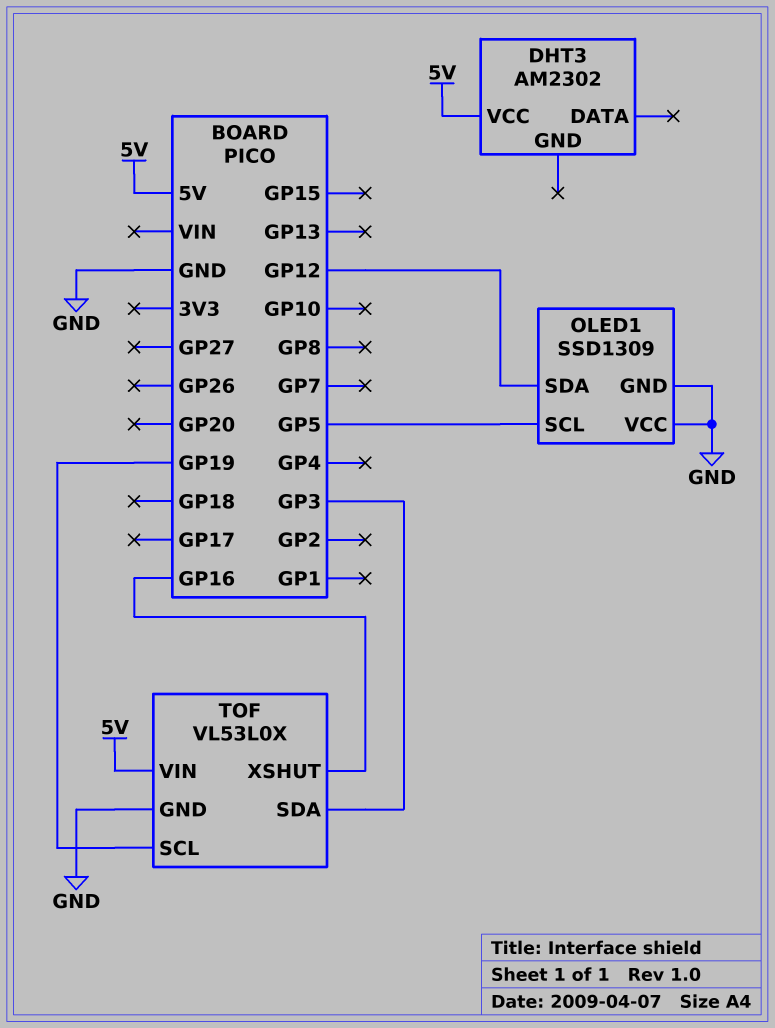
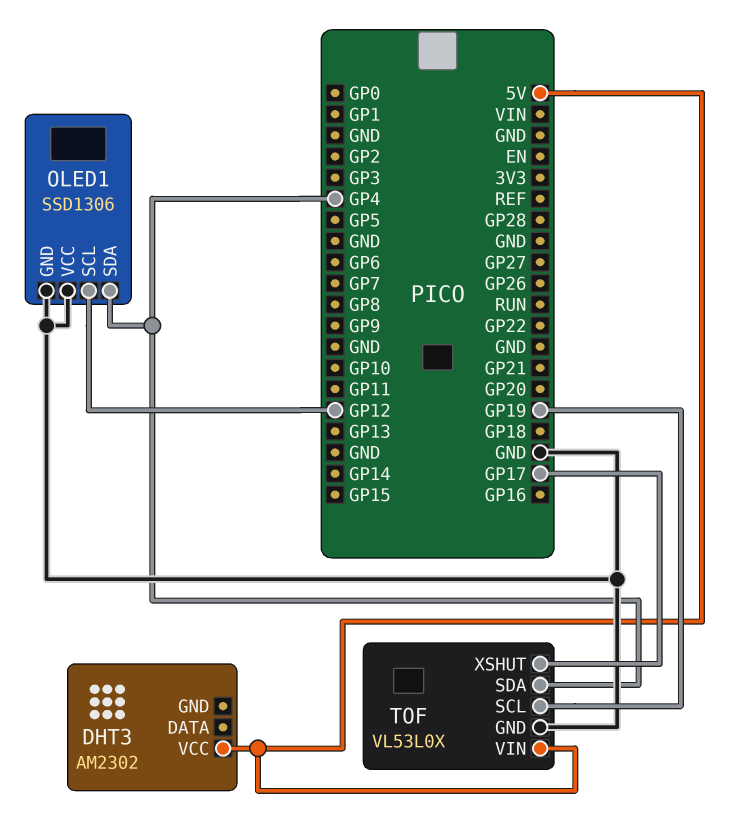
OLED1: SSD1309 -> SSD1306
OLED1 pin SCL: GP5 -> GP12
OLED1 pin SDA: GP12 -> GP4
TOF pin SDA: GP3 -> GP4
TOF pin XSHUT: GP16 -> GP17

